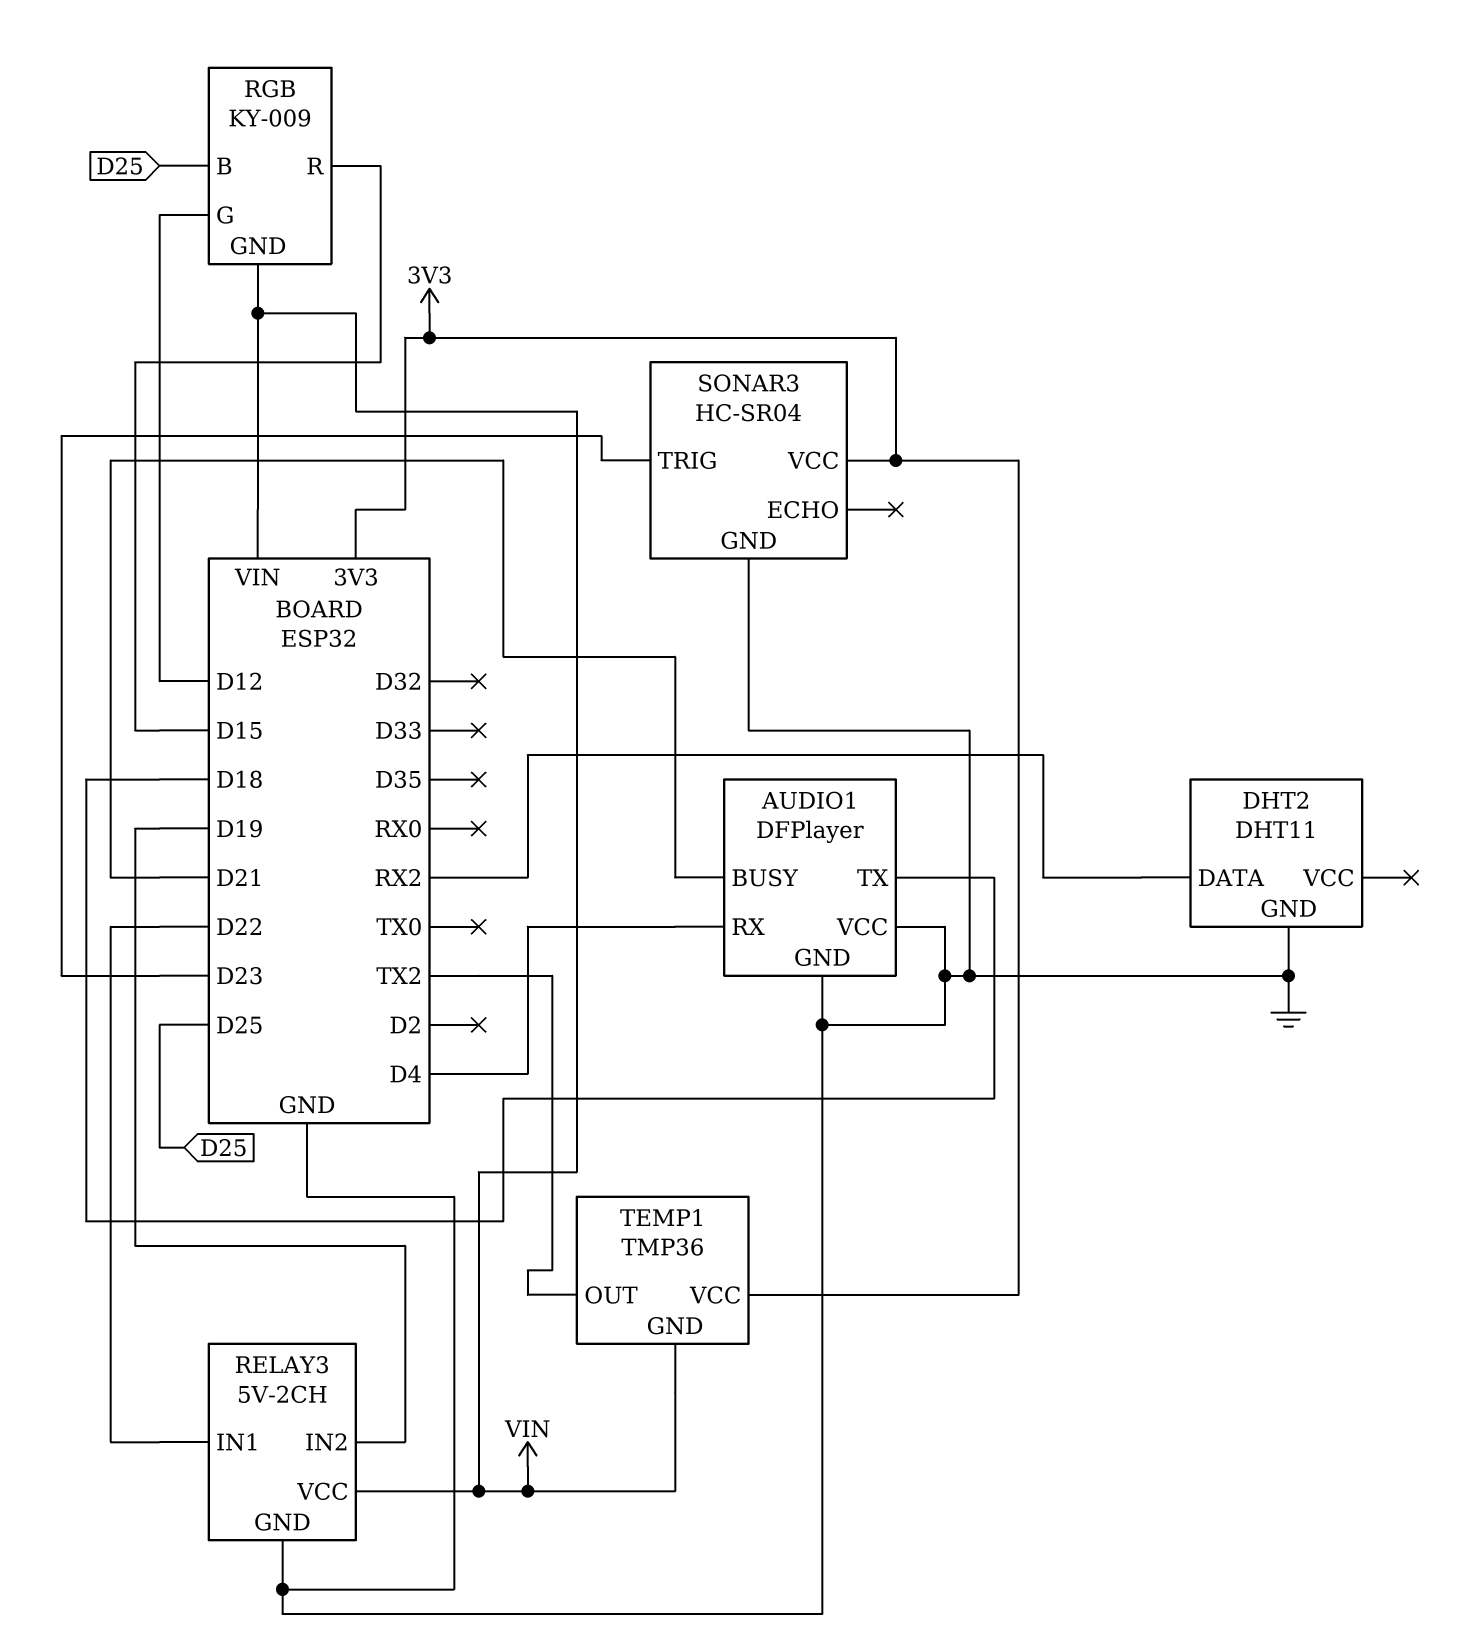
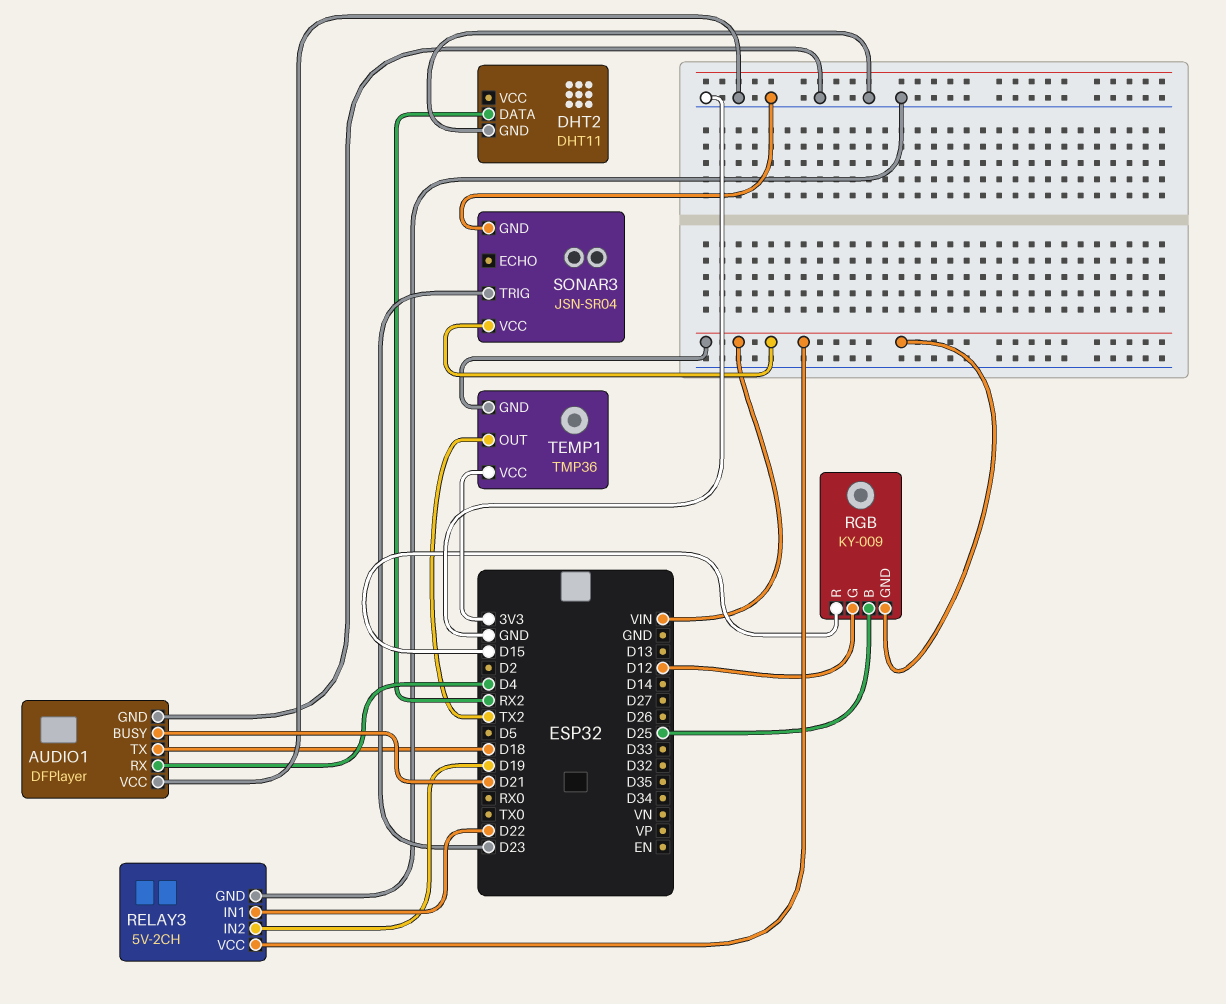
SONAR3: HC-SR04 -> JSN-SR04
SONAR3 pin VCC: 3V3 -> VIN

